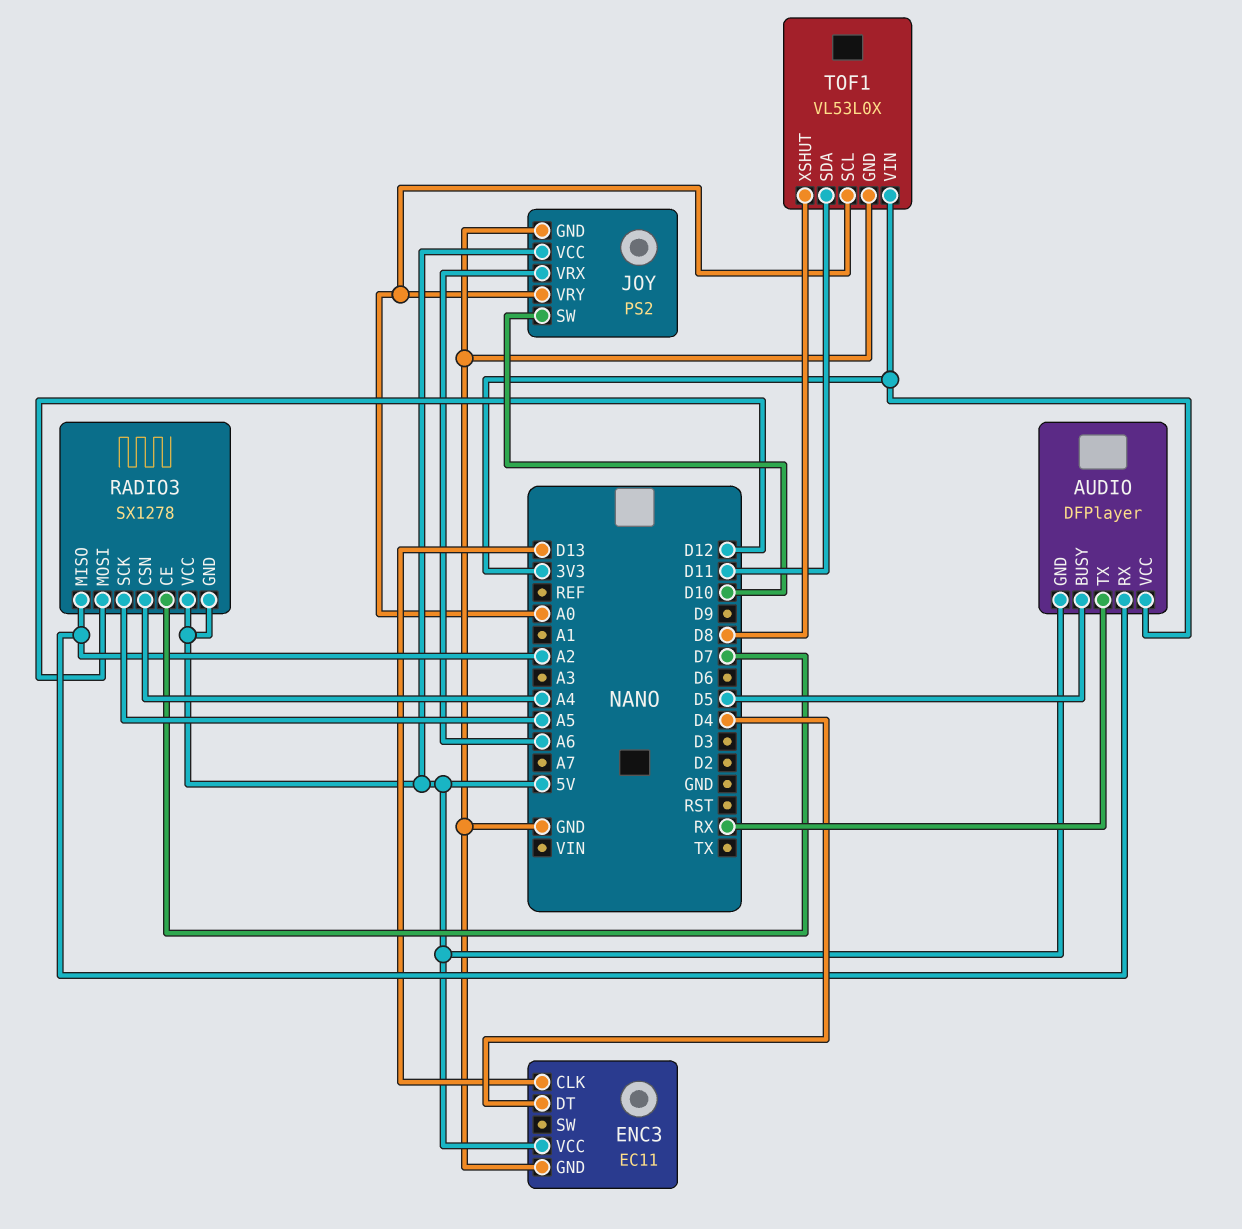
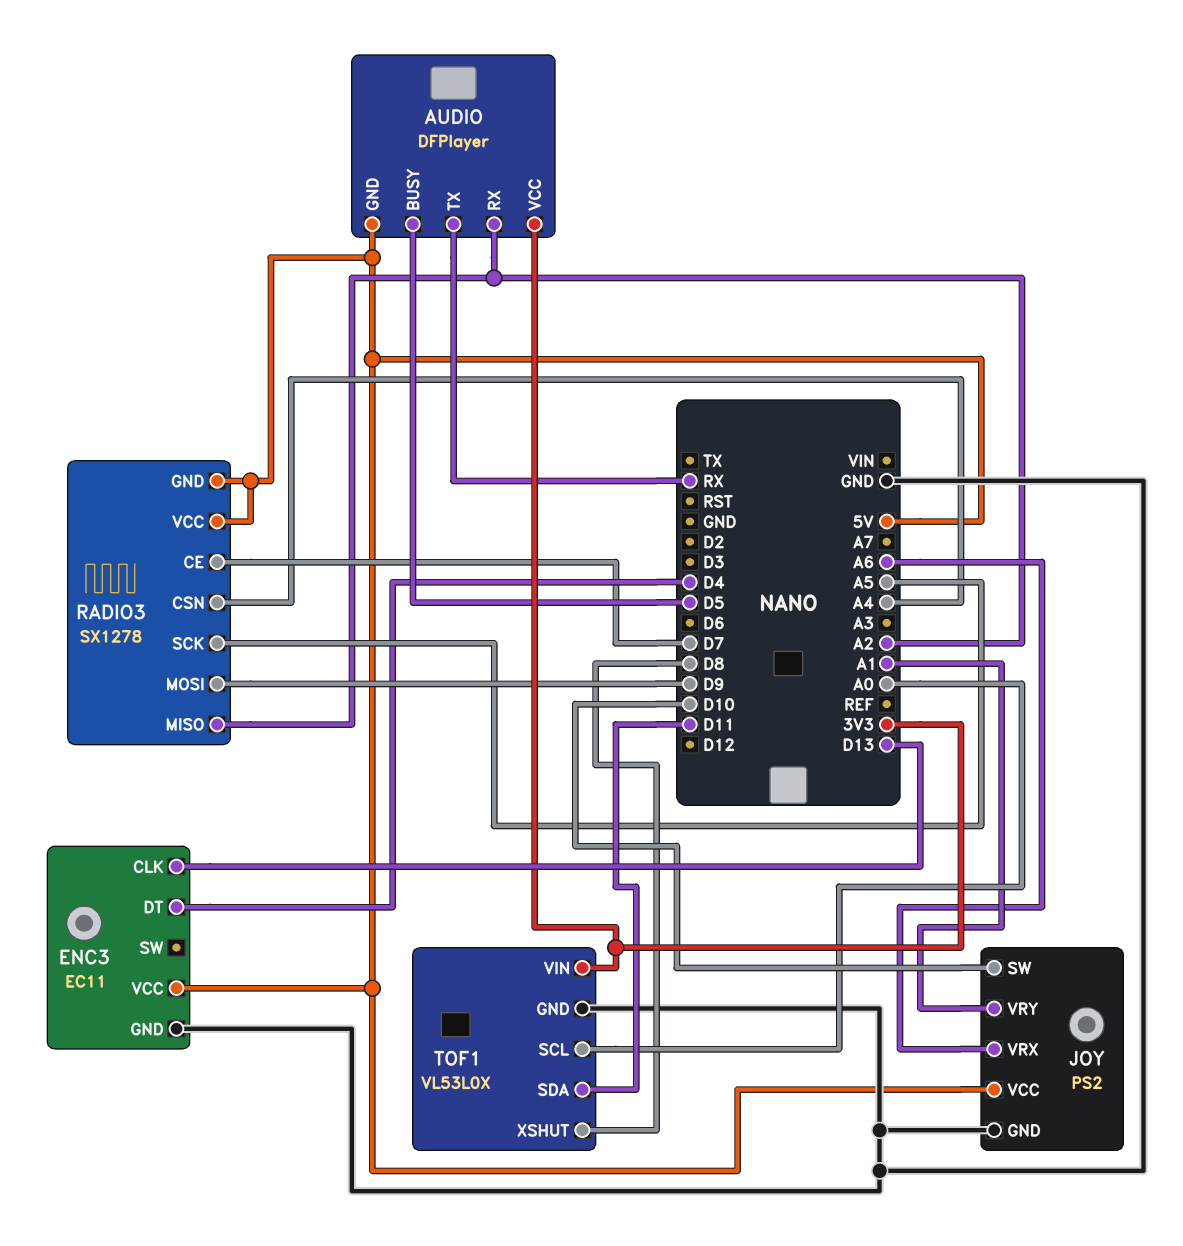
JOY pin VRY: A0 -> A1
RADIO3 pin MOSI: D12 -> D9

